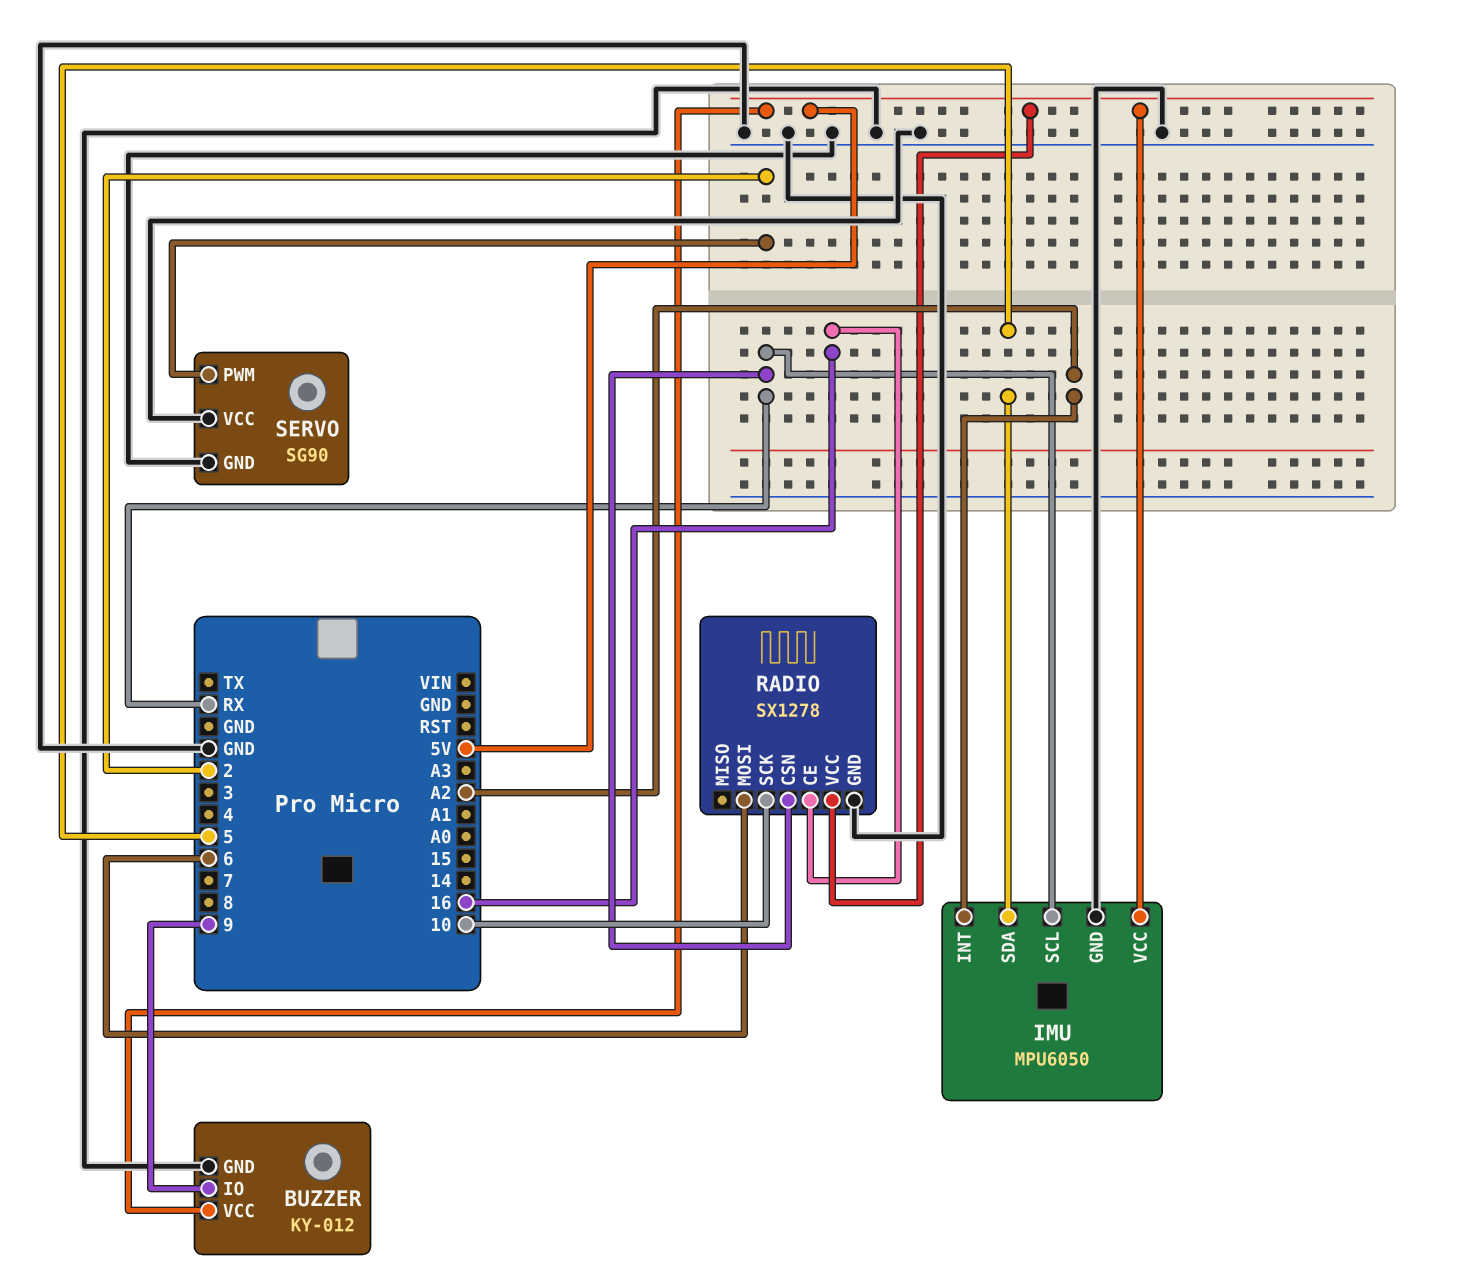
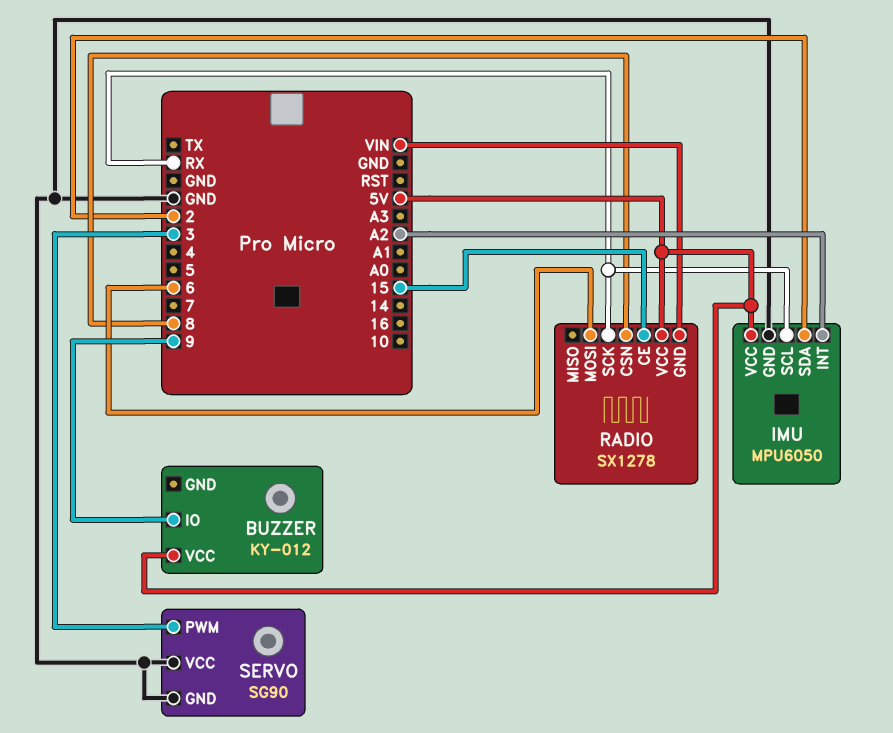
BUZZER pin GND: GND -> none
IMU pin SDA: 5 -> 2
RADIO pin CE: 16 -> 15
RADIO pin CSN: RX -> 8
RADIO pin GND: GND -> VIN
RADIO pin SCK: 10 -> RX
SERVO pin PWM: 2 -> 3

